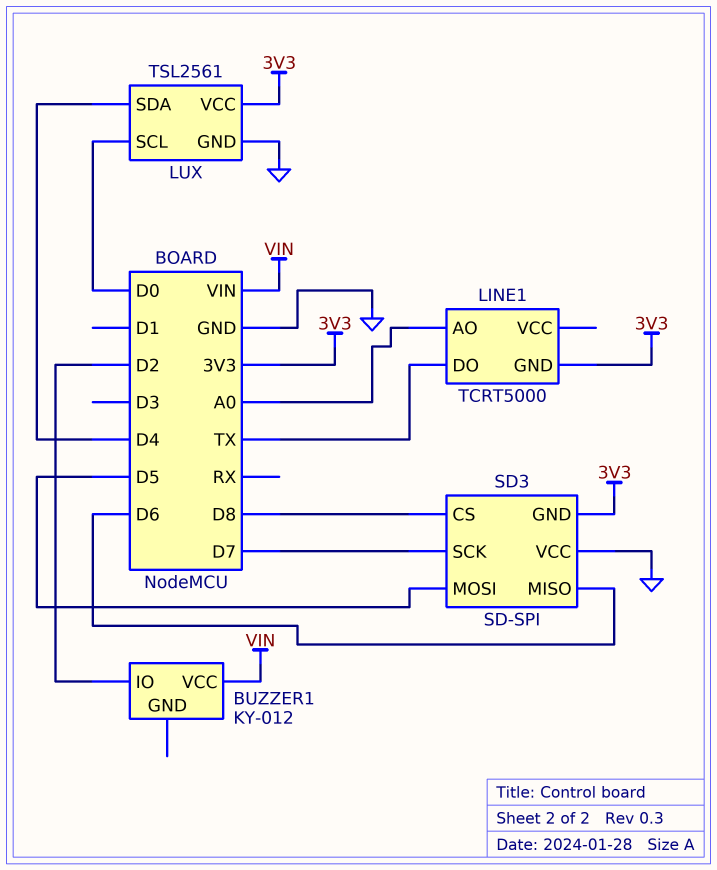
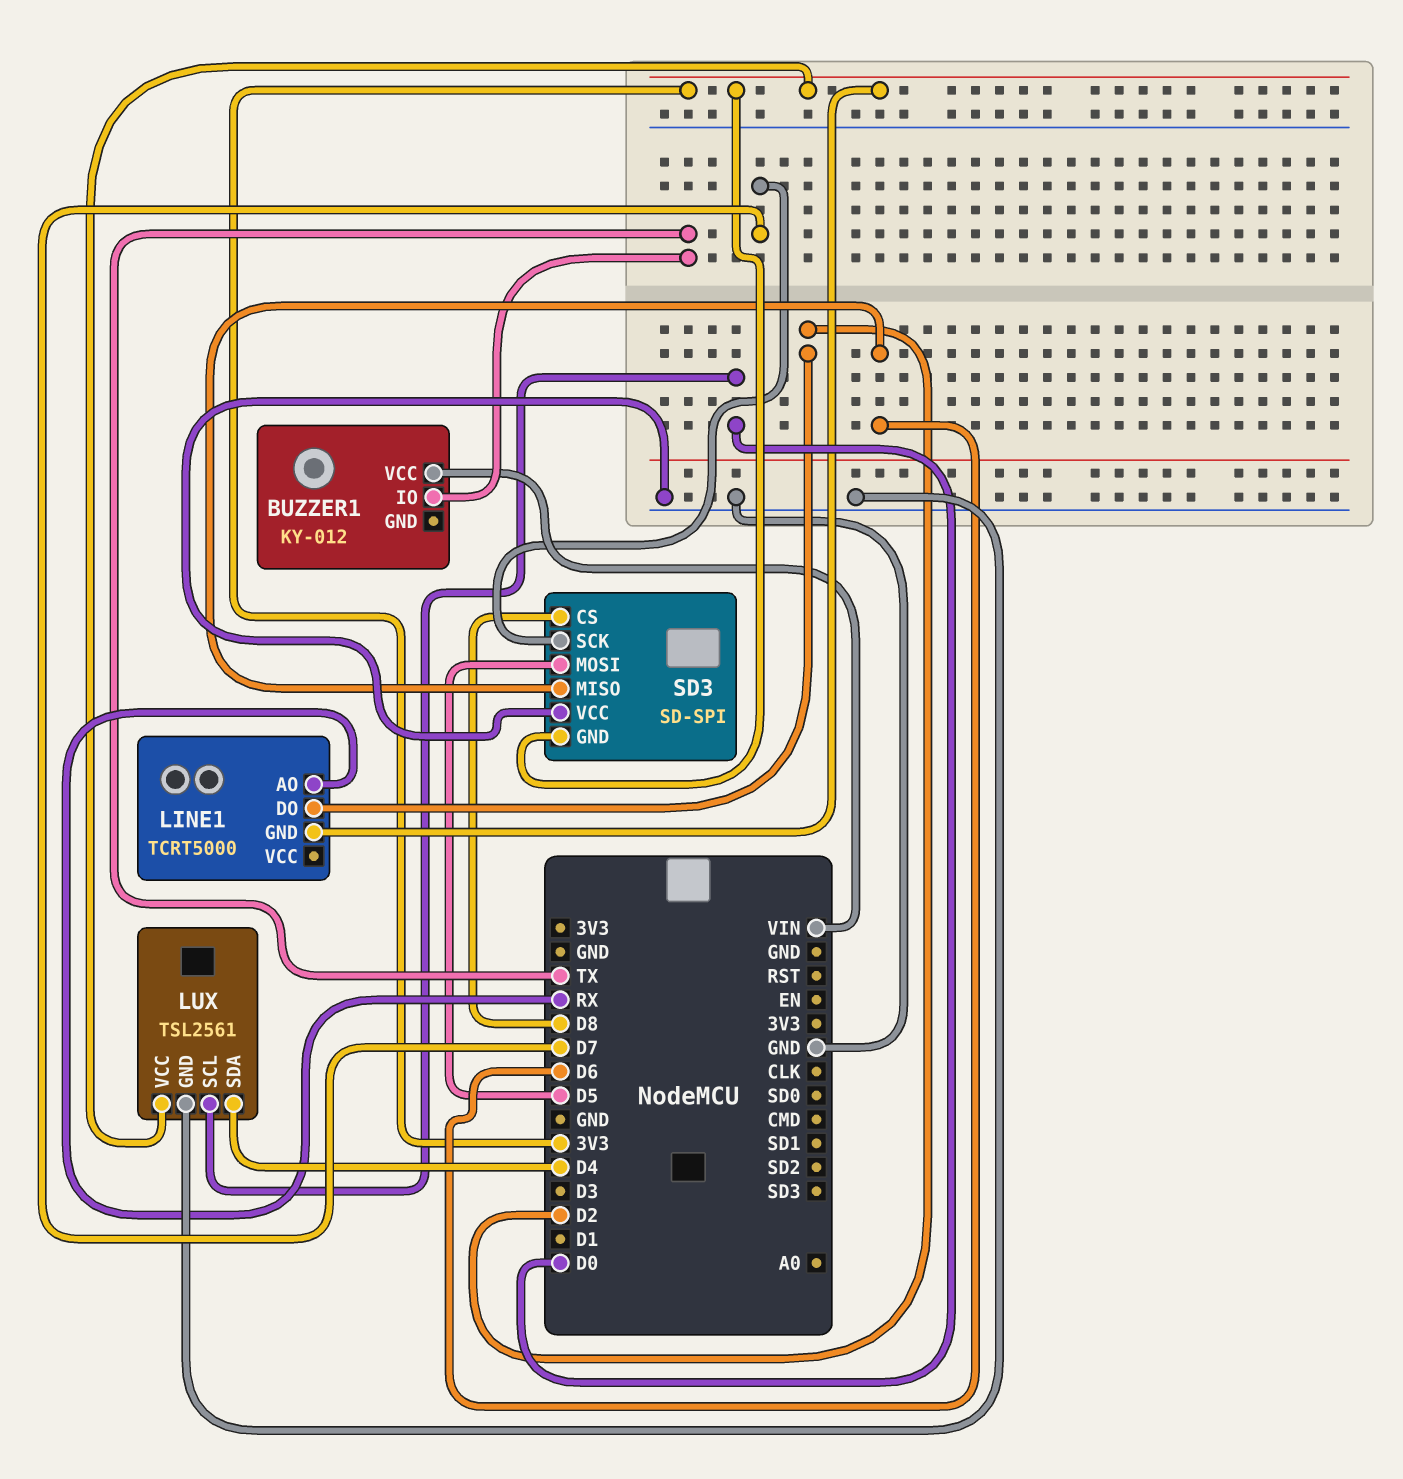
BUZZER1 pin IO: D2 -> TX
LINE1 pin AO: A0 -> RX
LINE1 pin DO: TX -> D2

